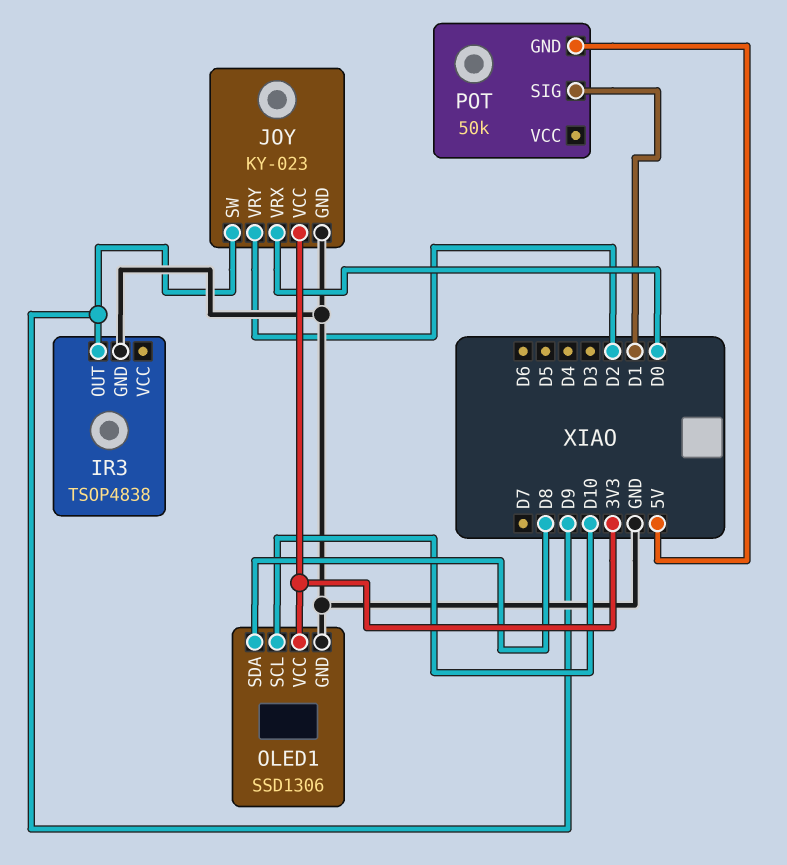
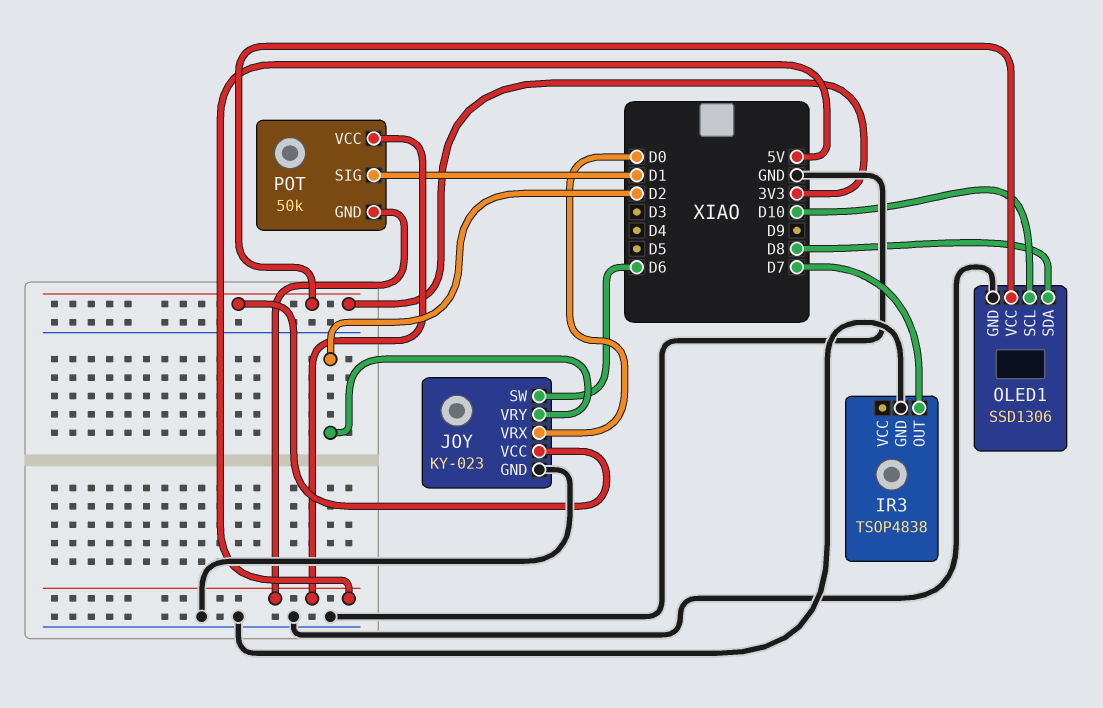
IR3 pin OUT: D9 -> D7
JOY pin SW: D9 -> D6
POT pin VCC: none -> 5V

